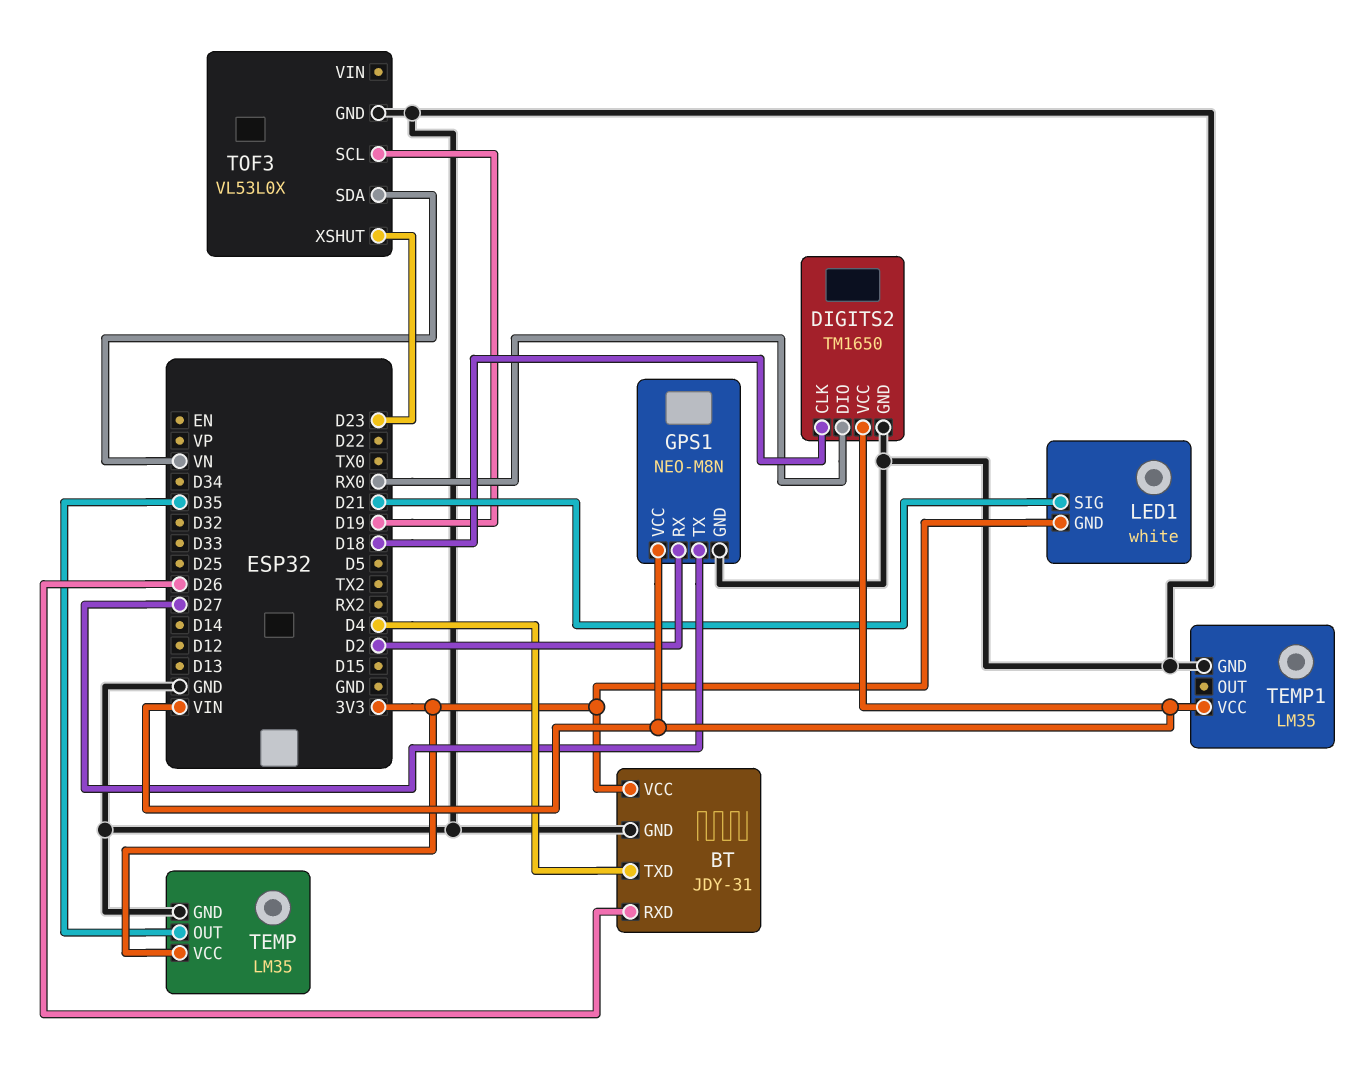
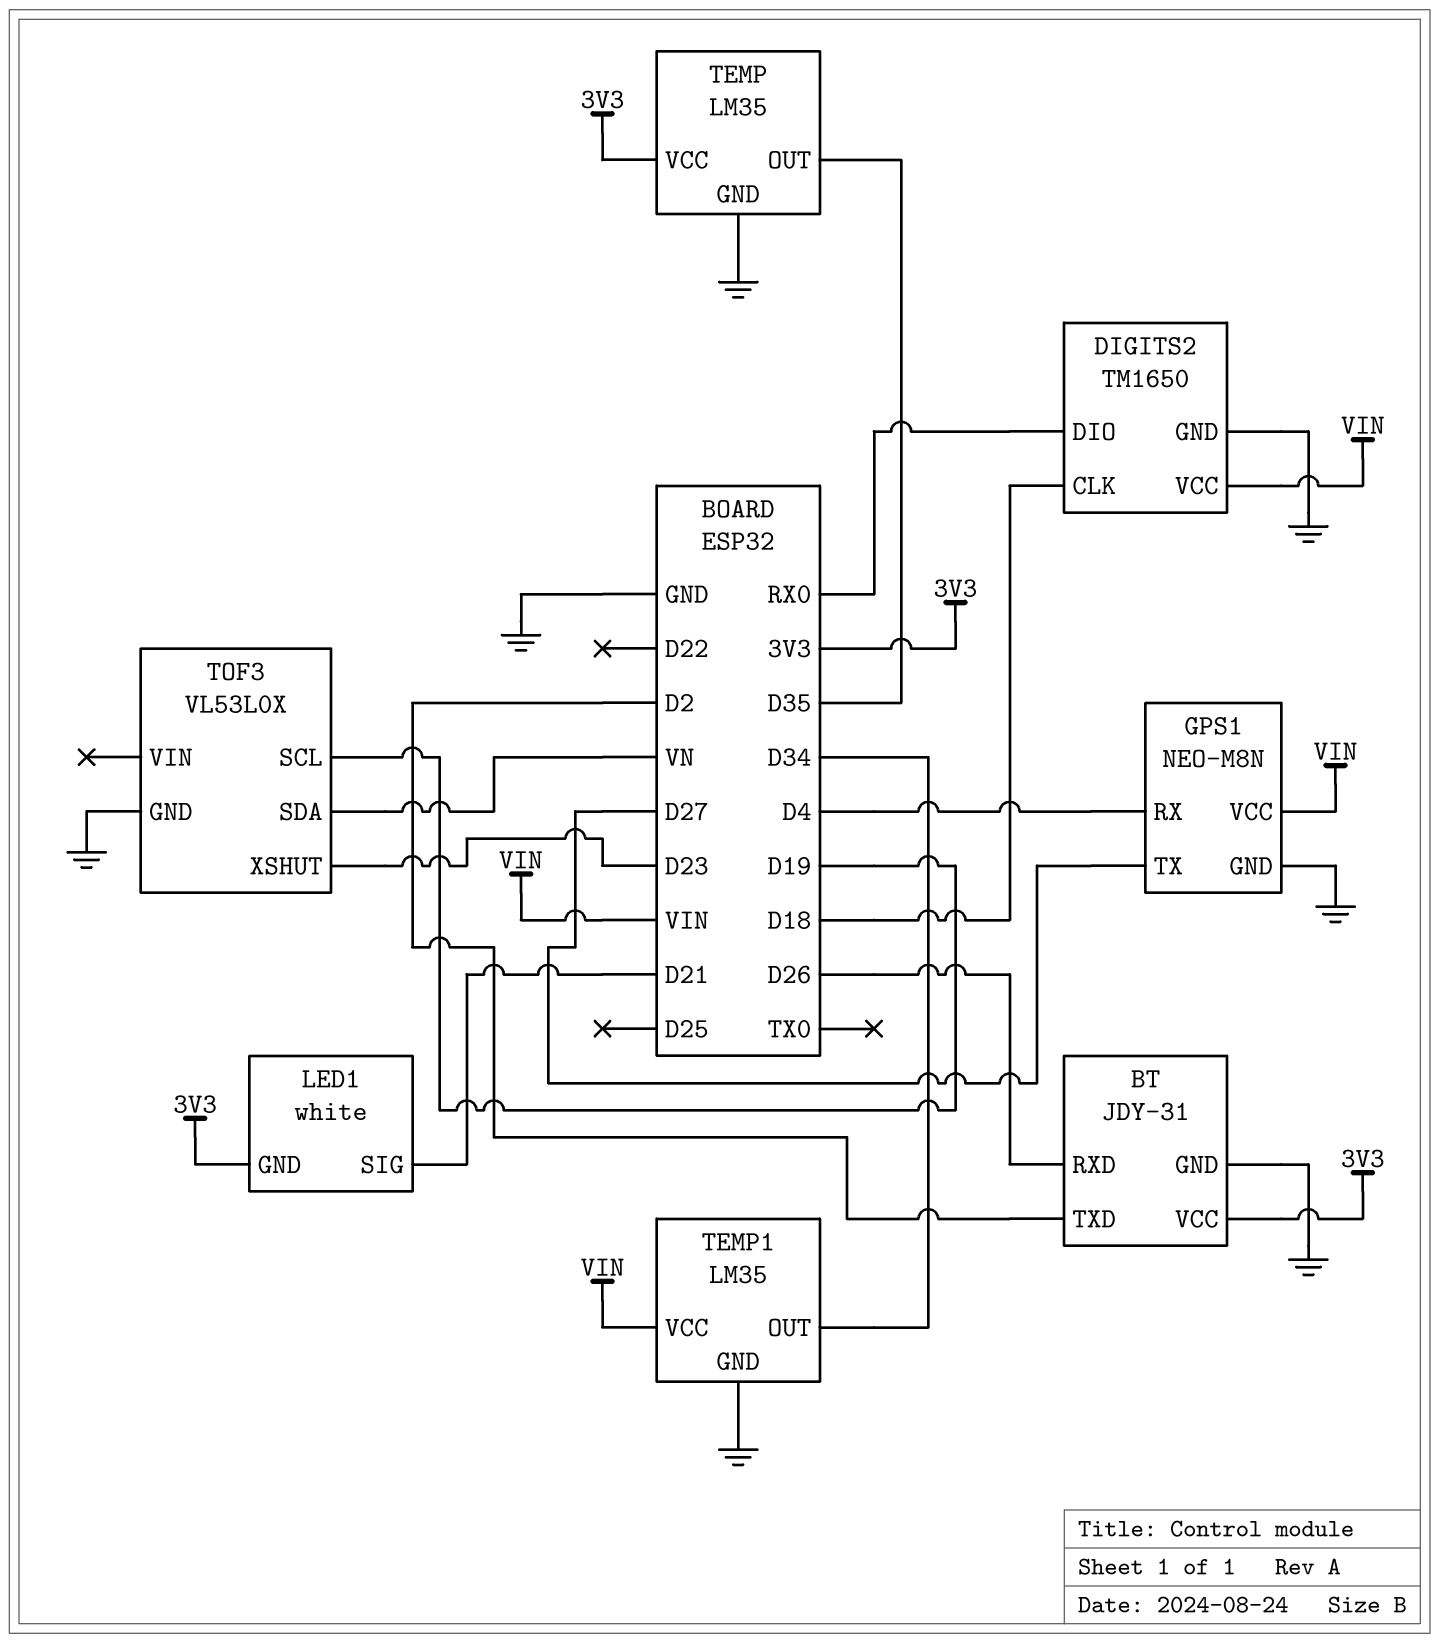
BT pin TXD: D4 -> D2
GPS1 pin RX: D2 -> D4
TEMP1 pin OUT: none -> D34

